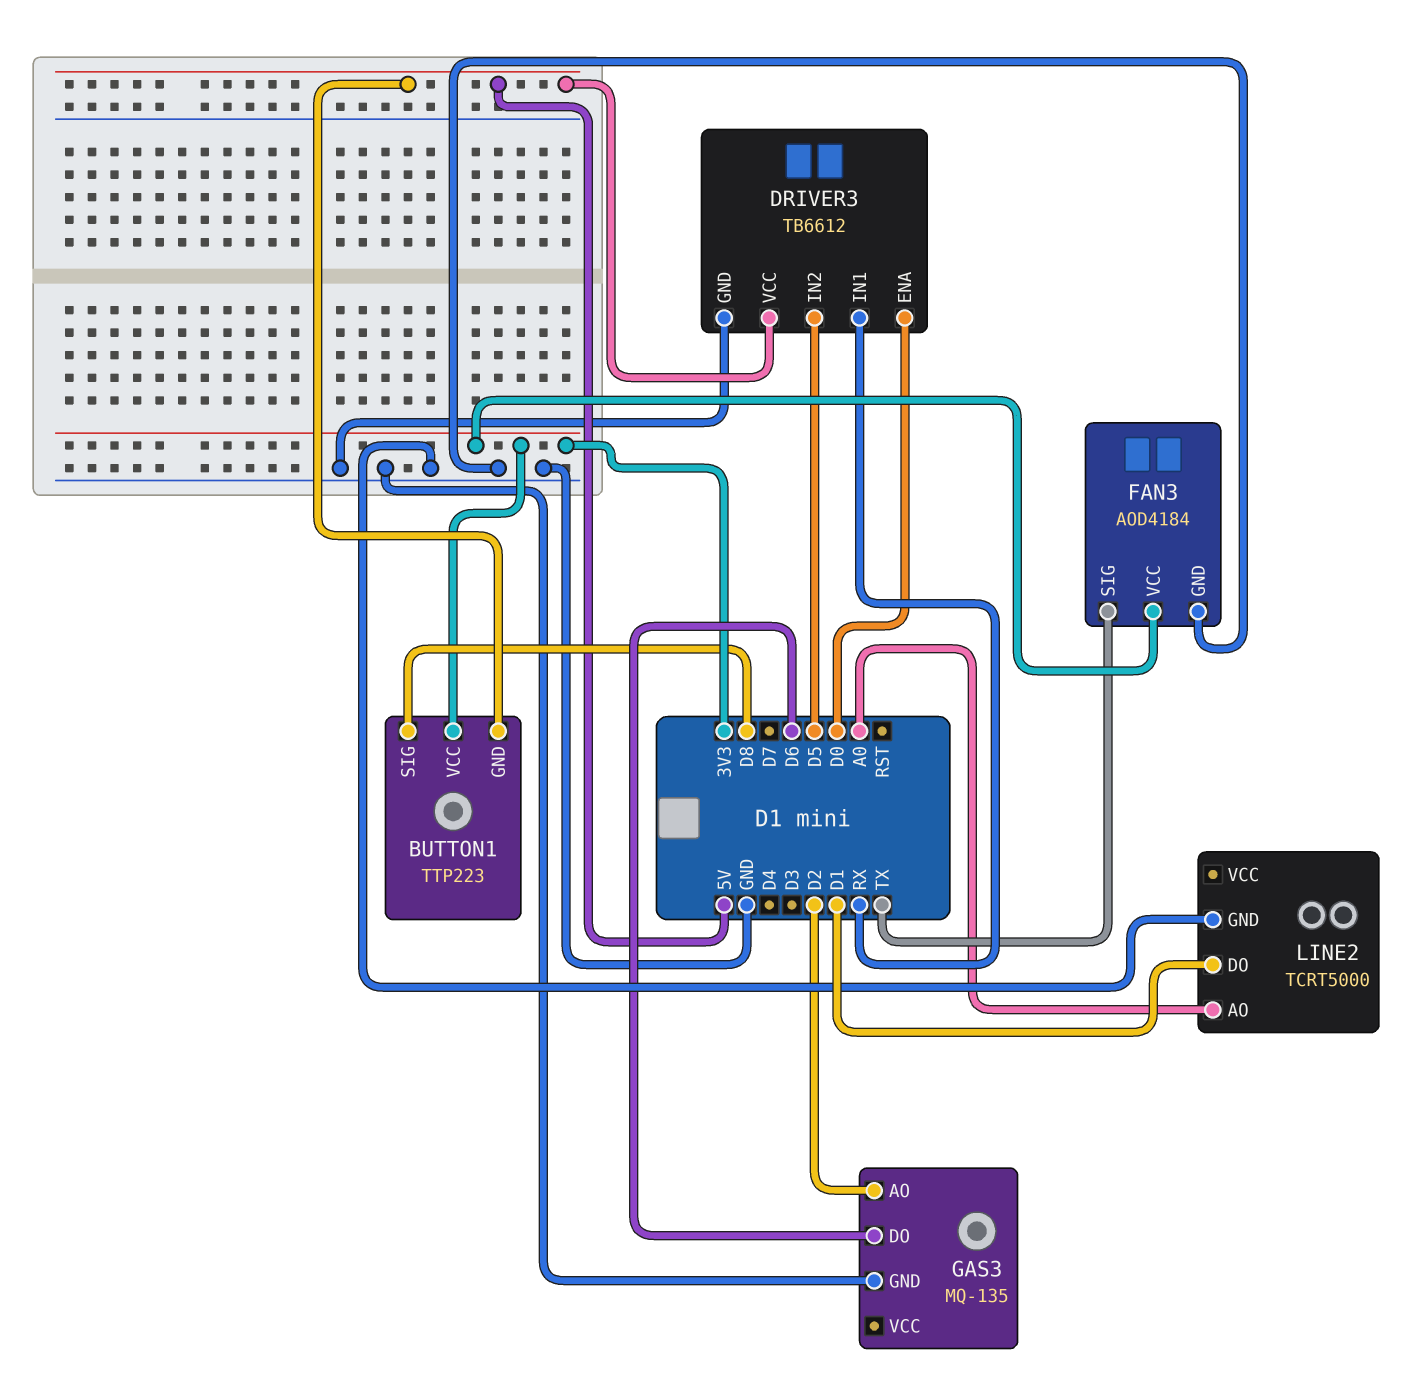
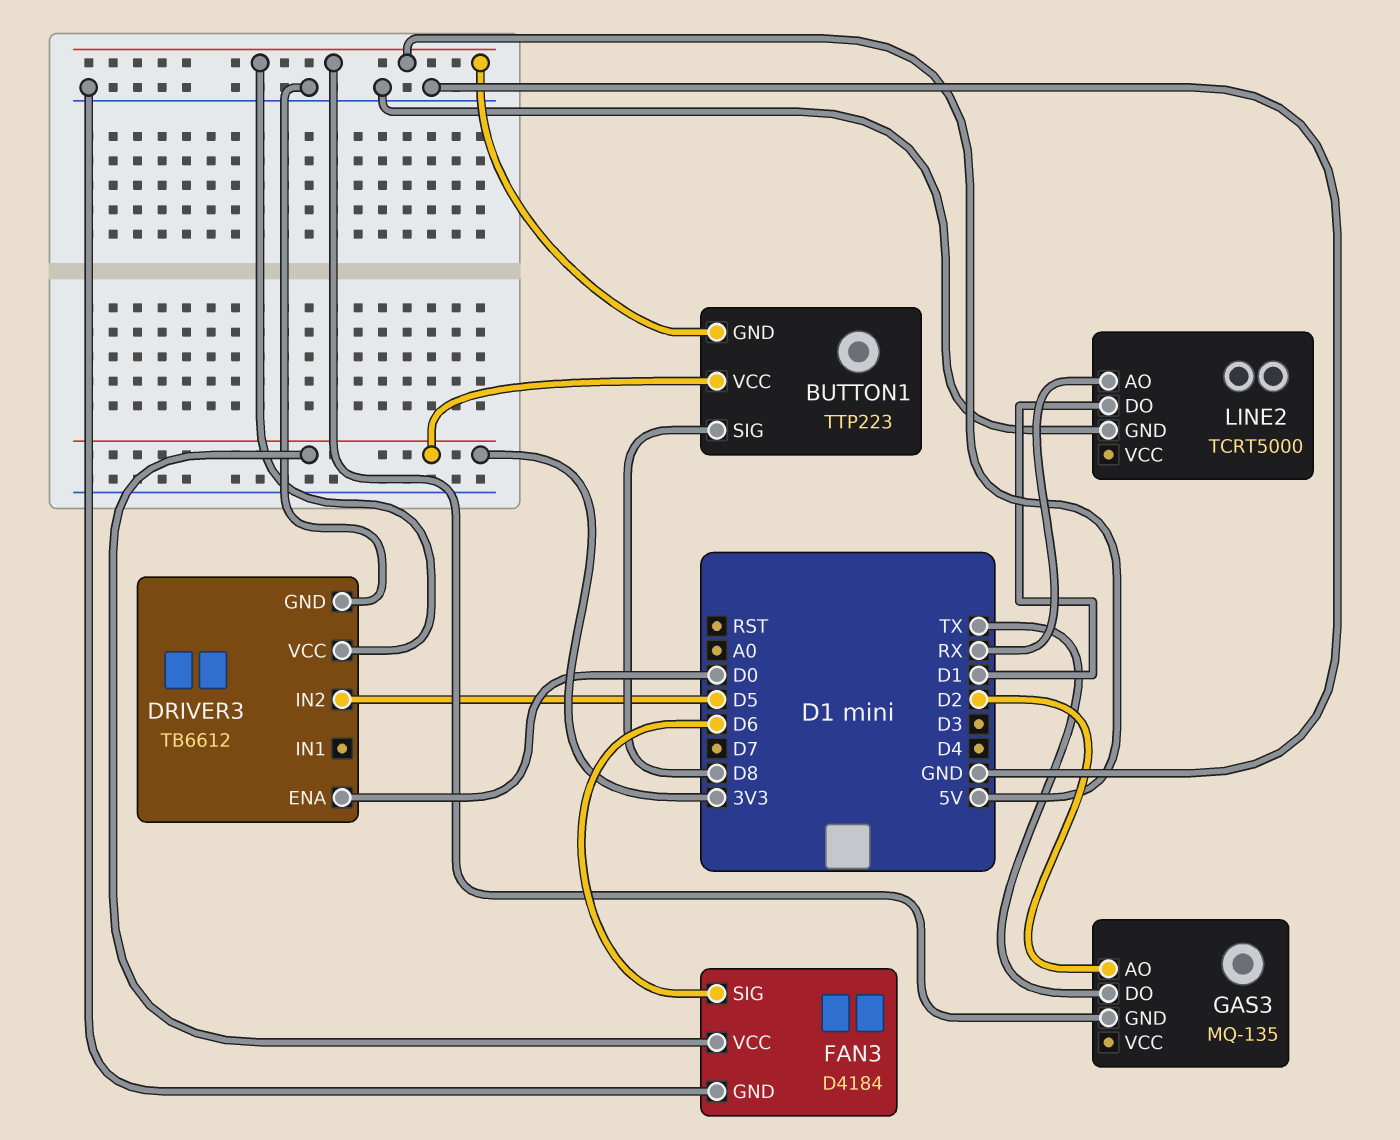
DRIVER3 pin IN1: RX -> none
FAN3: AOD4184 -> D4184
FAN3 pin SIG: TX -> D6
GAS3 pin DO: D6 -> TX
GAS3 pin GND: GND -> 5V
LINE2 pin AO: A0 -> RX

